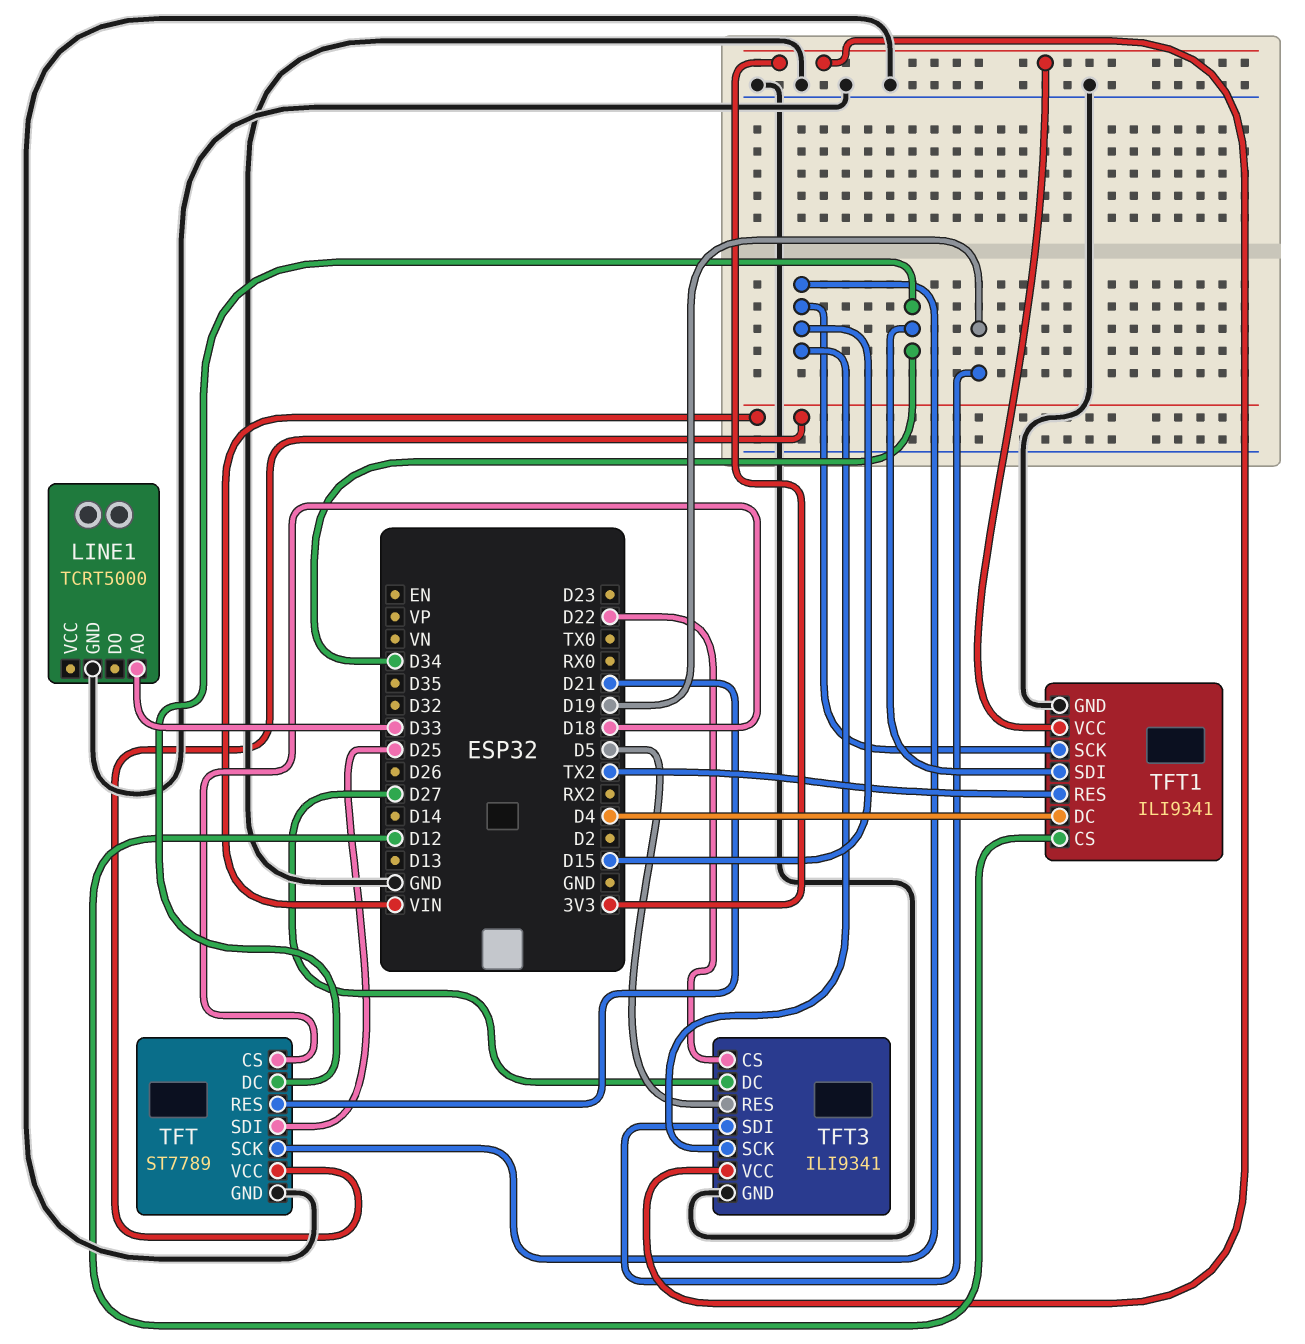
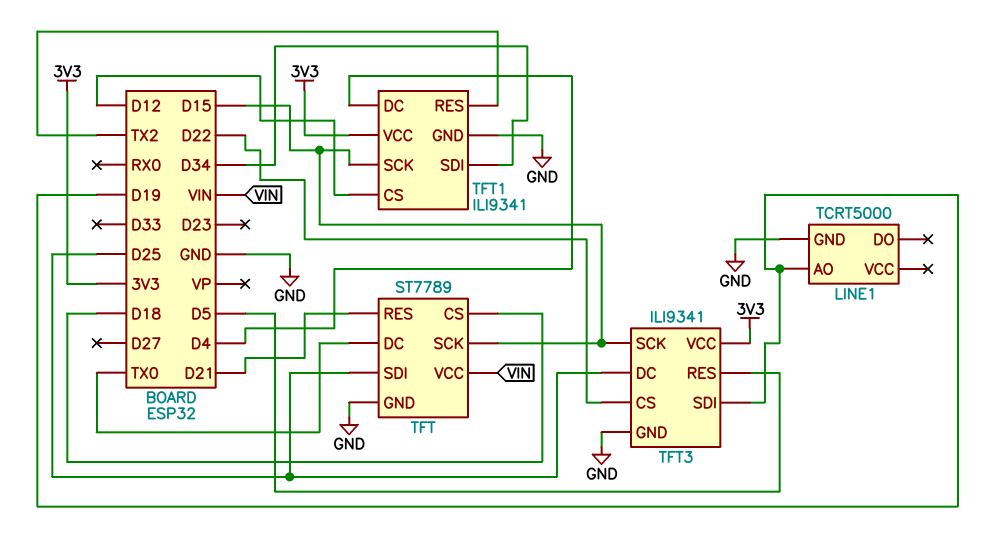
LINE1 pin AO: D33 -> D19
TFT pin DC: D34 -> TX0
TFT3 pin DC: D27 -> D25

